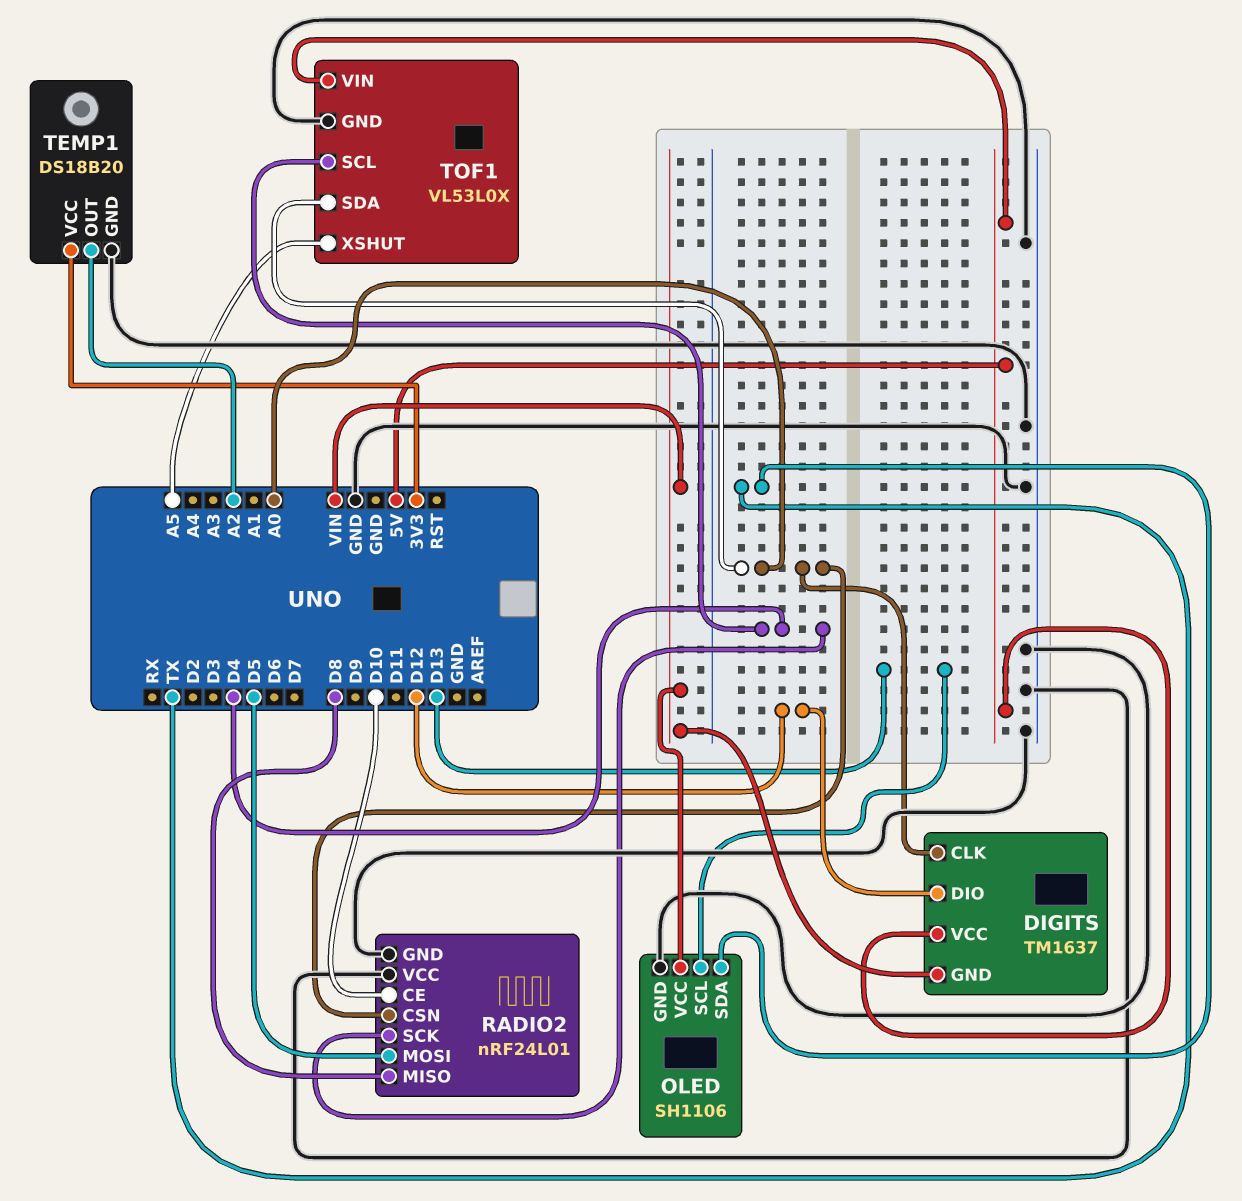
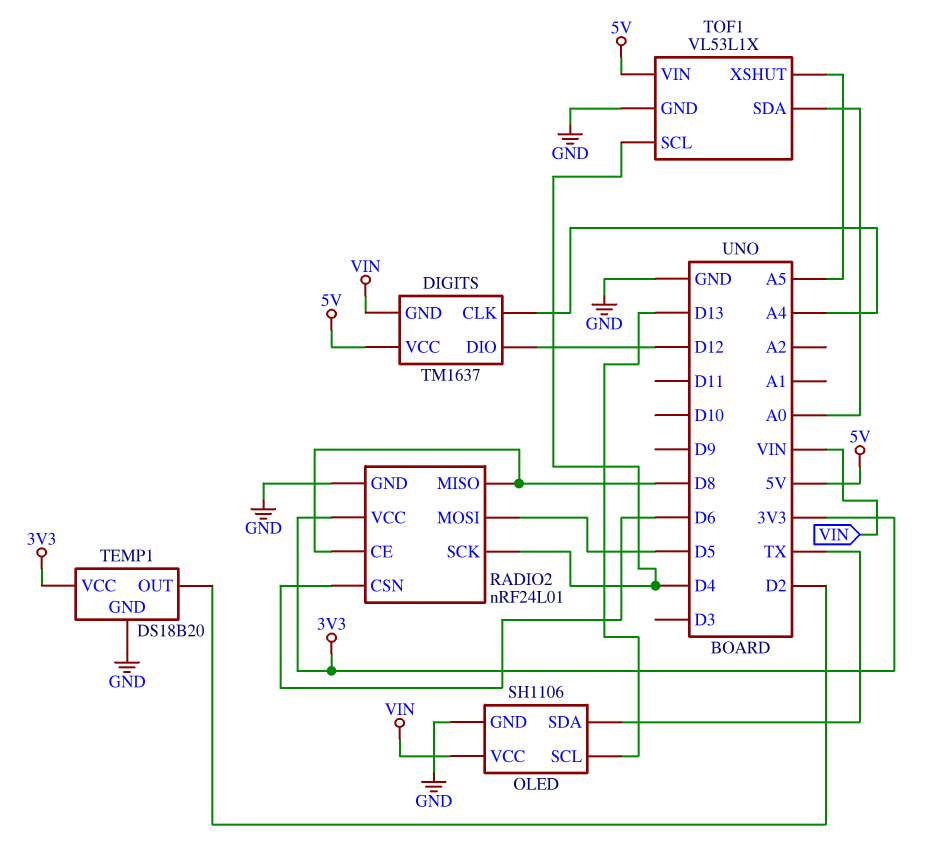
DIGITS pin CLK: A0 -> A4
RADIO2 pin CE: D10 -> D8
RADIO2 pin CSN: A0 -> D6
RADIO2 pin VCC: GND -> 3V3
TEMP1 pin OUT: A2 -> D2
TOF1: VL53L0X -> VL53L1X

